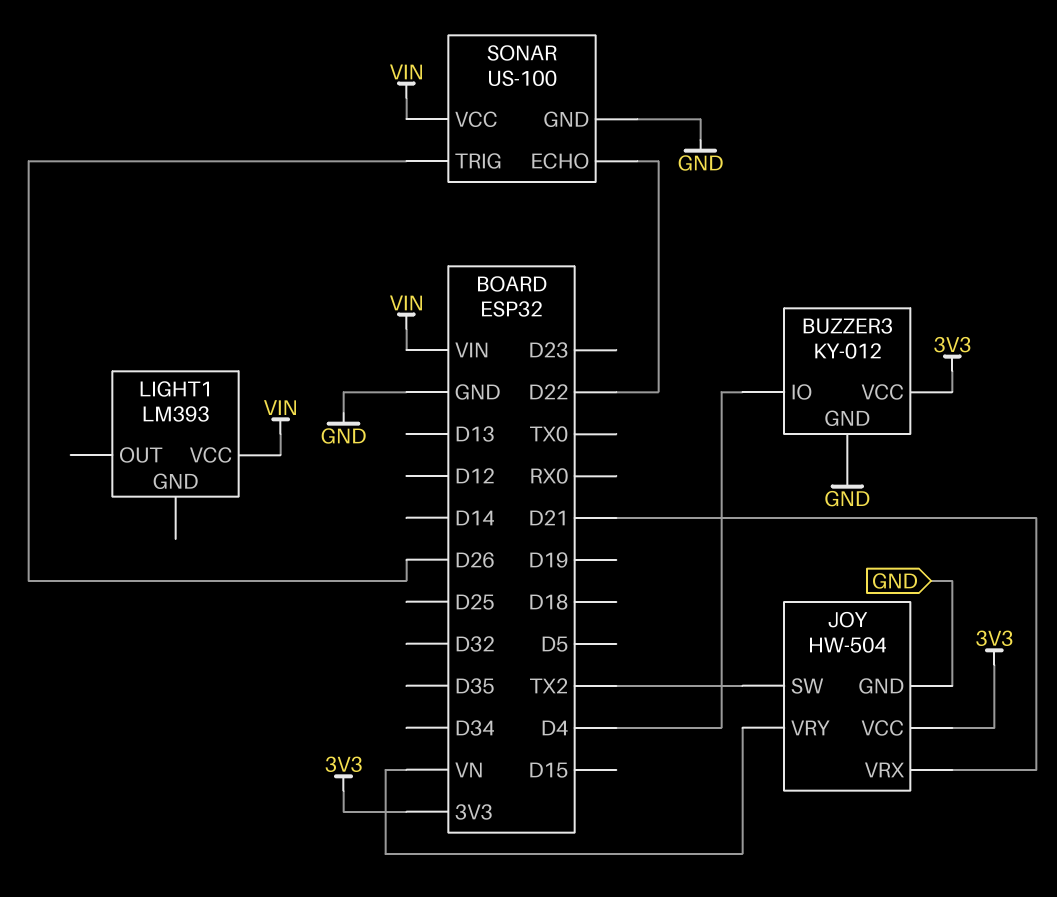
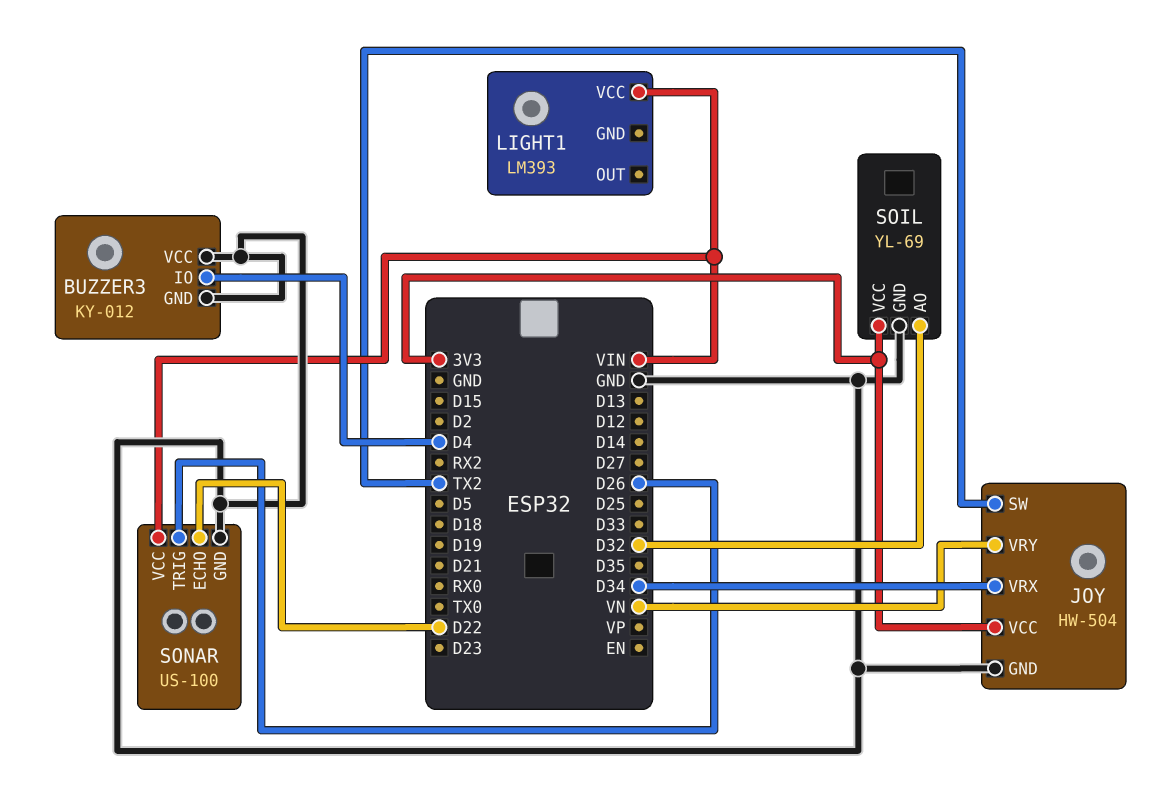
BUZZER3 pin VCC: 3V3 -> GND
JOY pin VRX: D21 -> D34
SOIL: none -> YL-69
SOIL pin AO: none -> D32
SOIL pin GND: none -> GND
SOIL pin VCC: none -> 3V3

